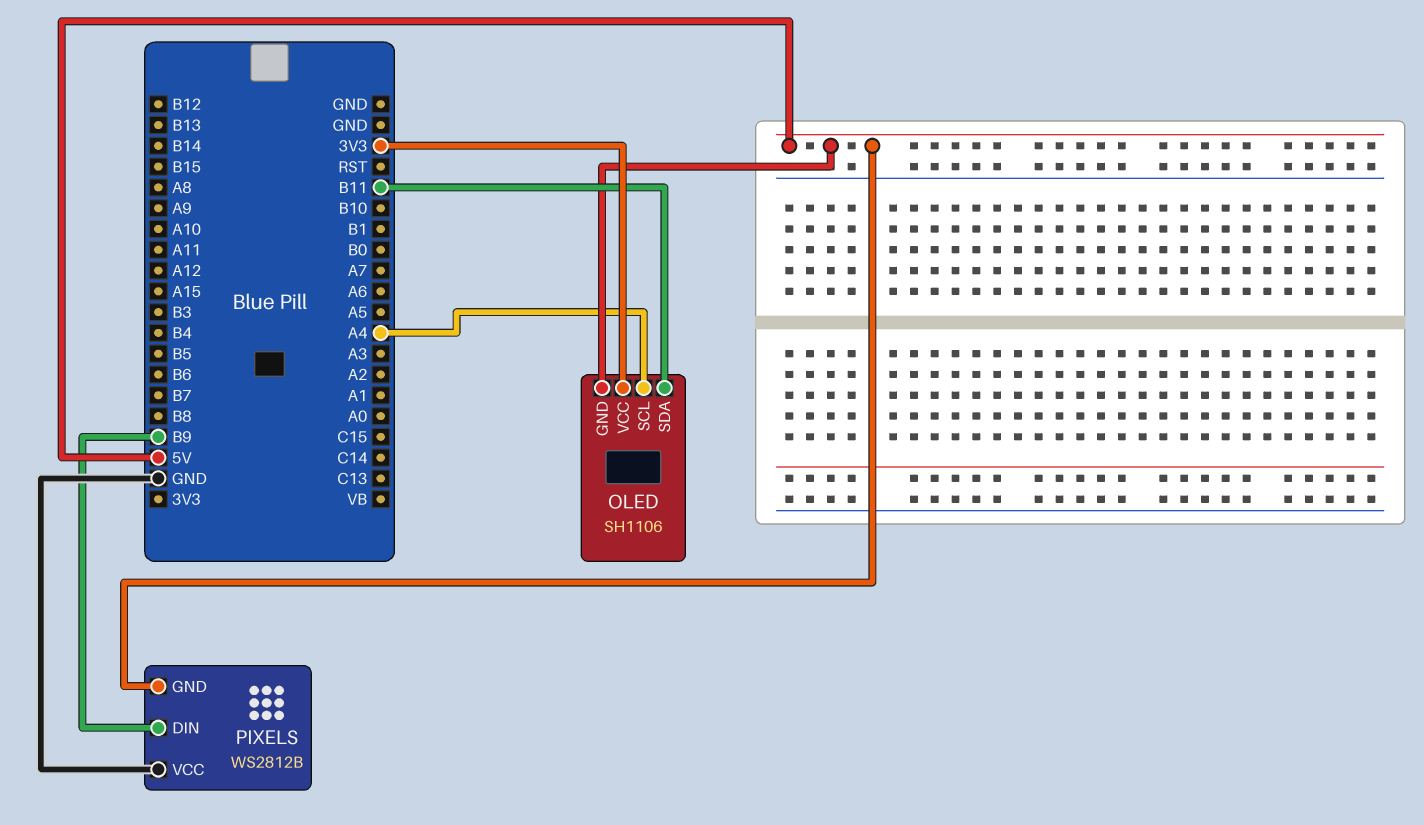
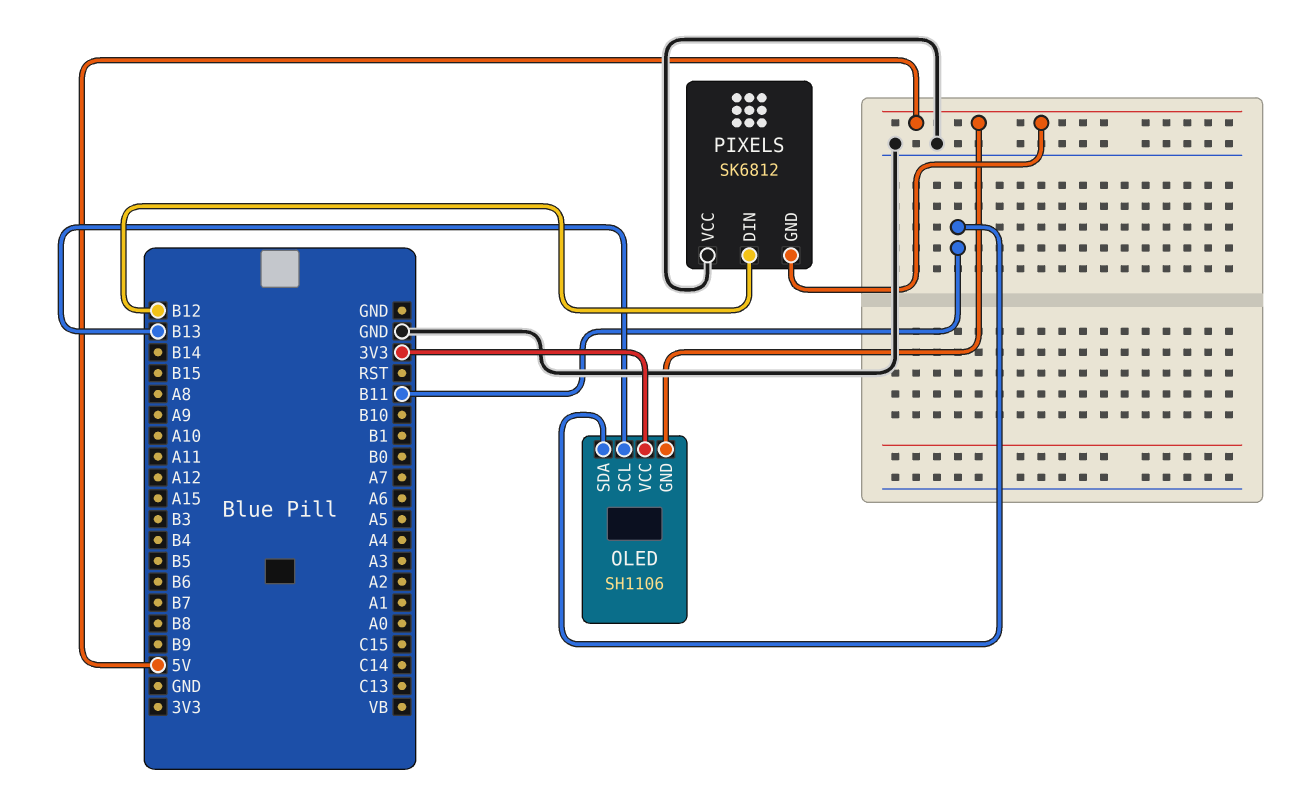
OLED pin SCL: A4 -> B13
PIXELS: WS2812B -> SK6812
PIXELS pin DIN: B9 -> B12

